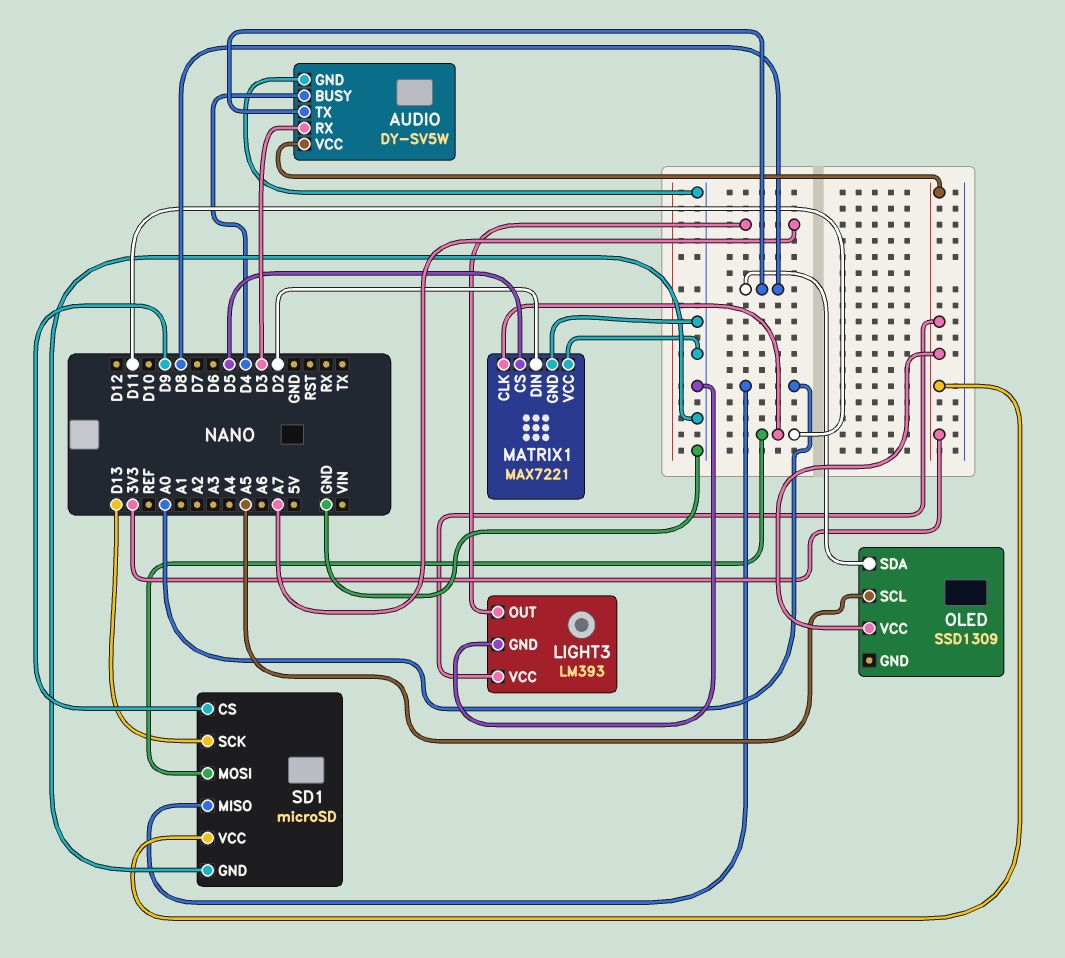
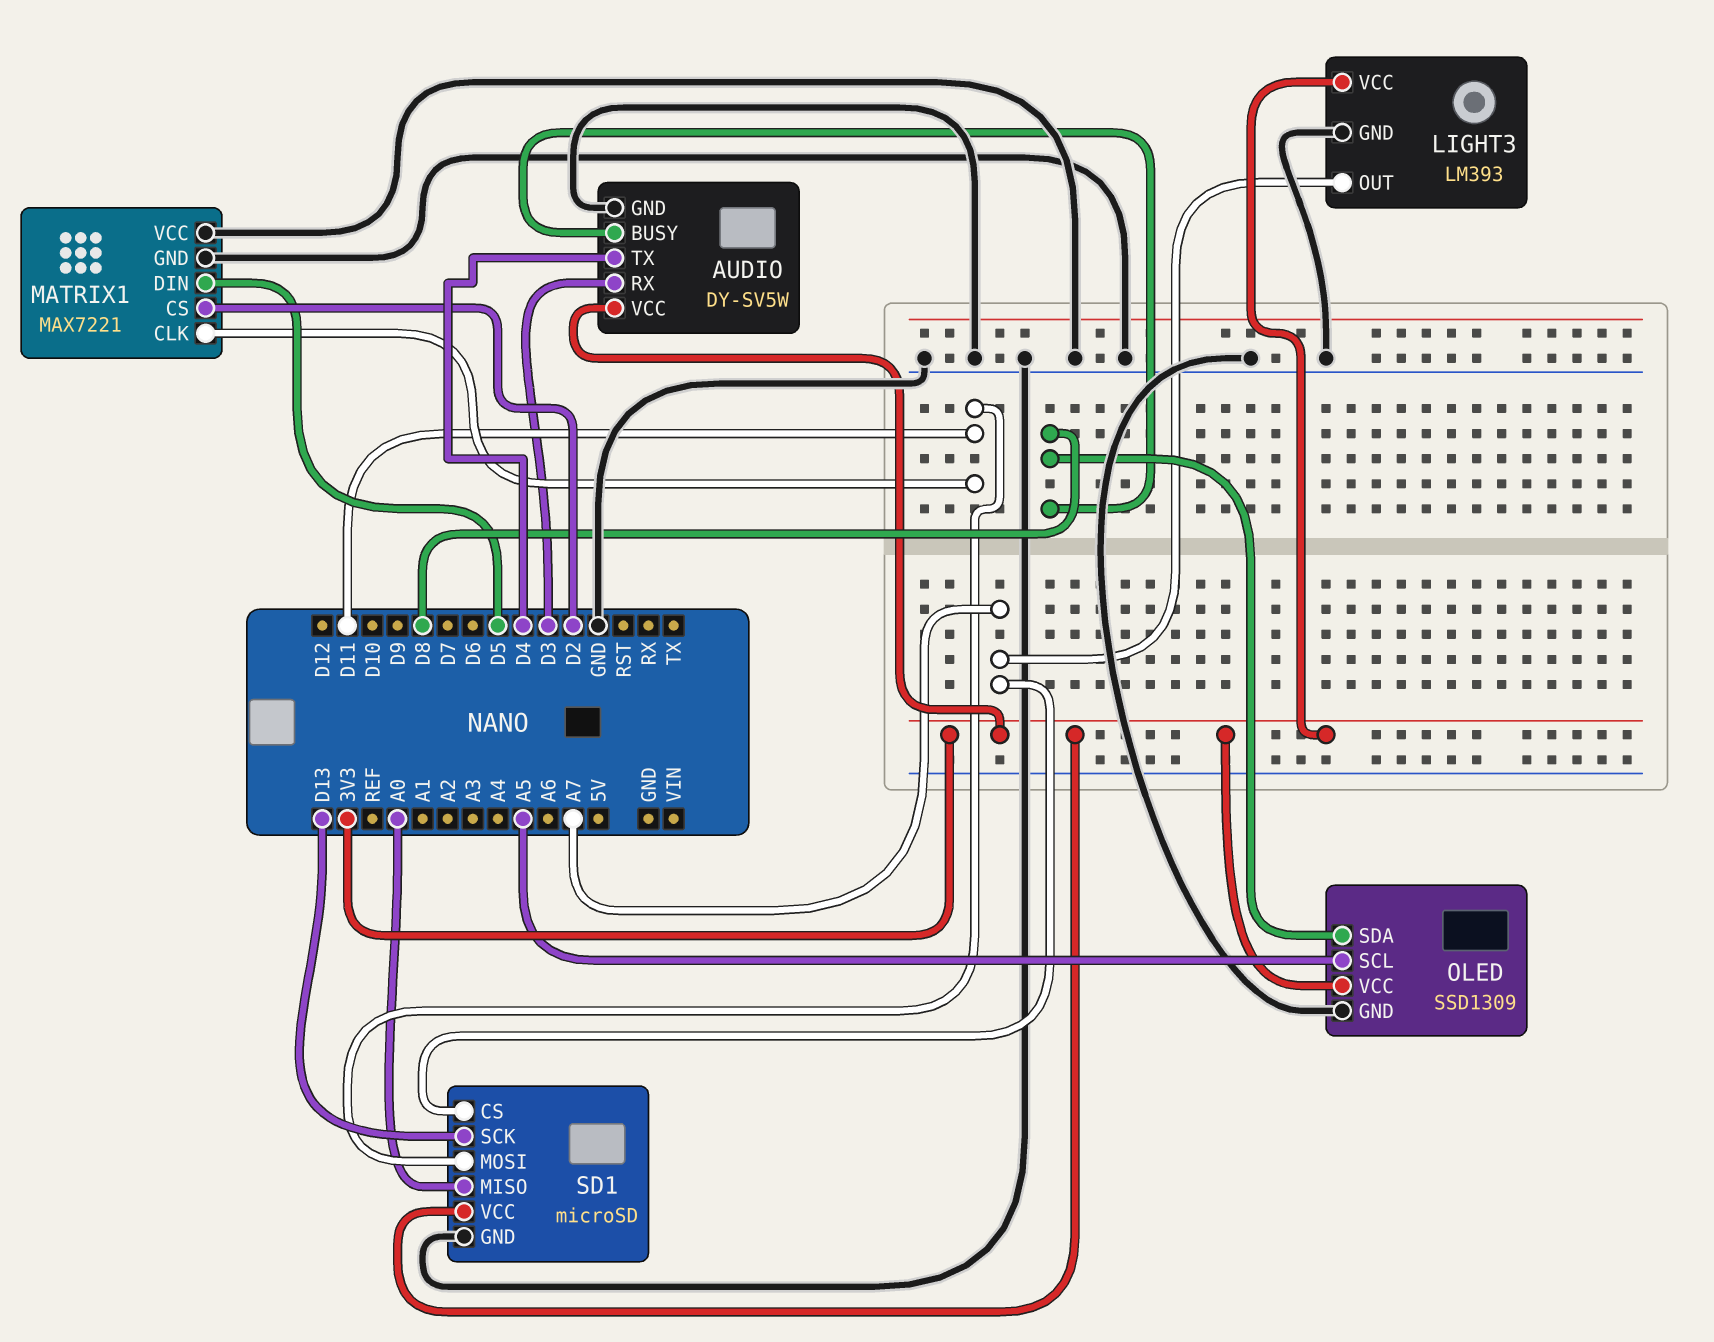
AUDIO pin BUSY: D4 -> D8
AUDIO pin TX: D8 -> D4
MATRIX1 pin CS: D5 -> D2
MATRIX1 pin DIN: D2 -> D5
OLED pin GND: none -> GND
SD1 pin CS: D9 -> A7

